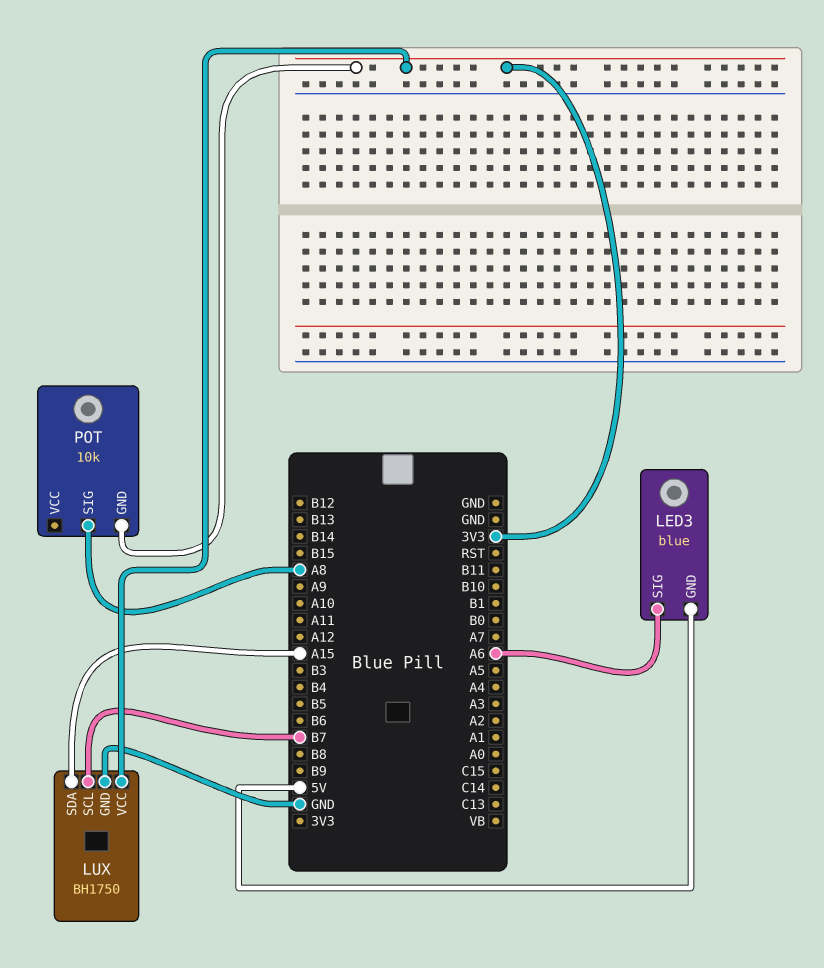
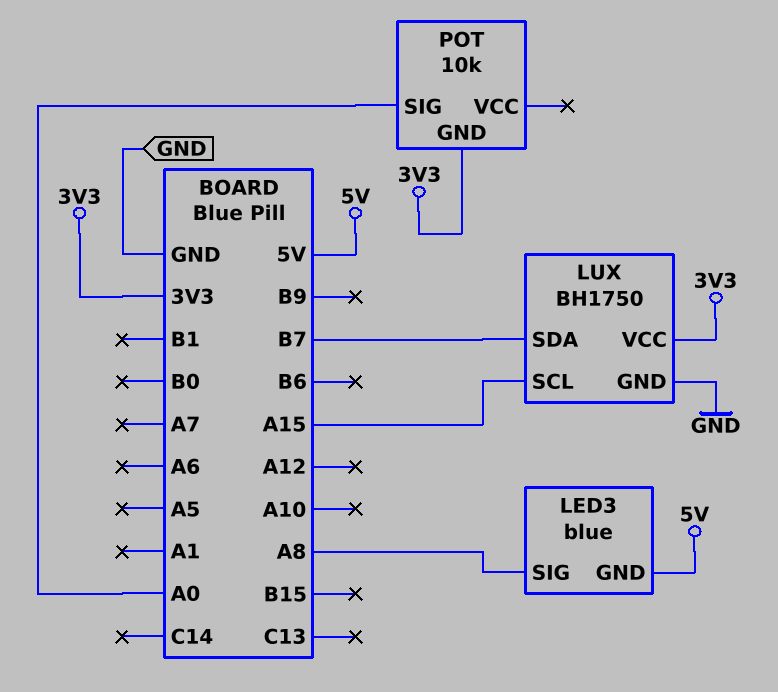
LED3 pin SIG: A6 -> A8
LUX pin SCL: B7 -> A15
LUX pin SDA: A15 -> B7
POT pin SIG: A8 -> A0

